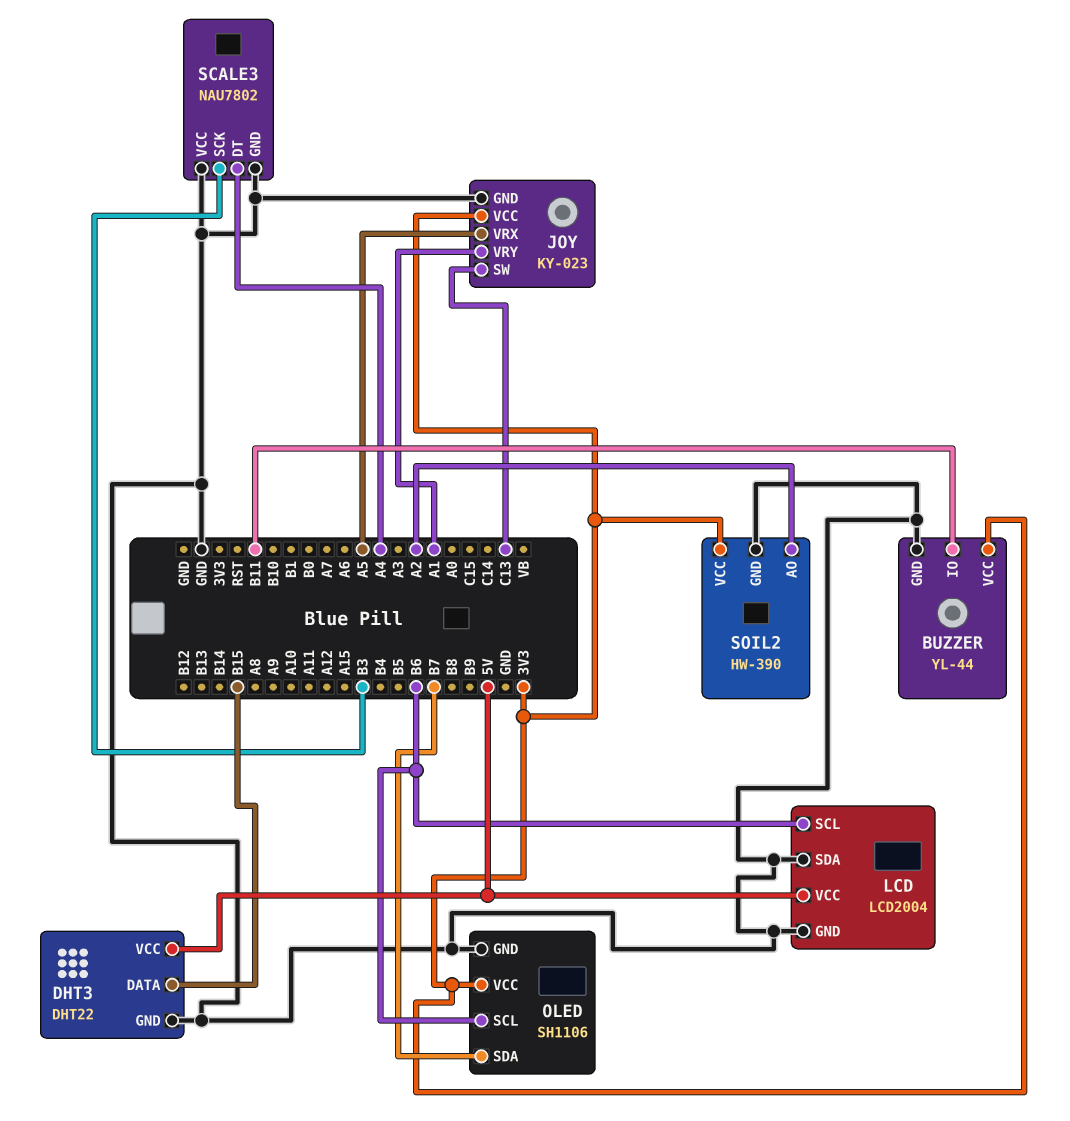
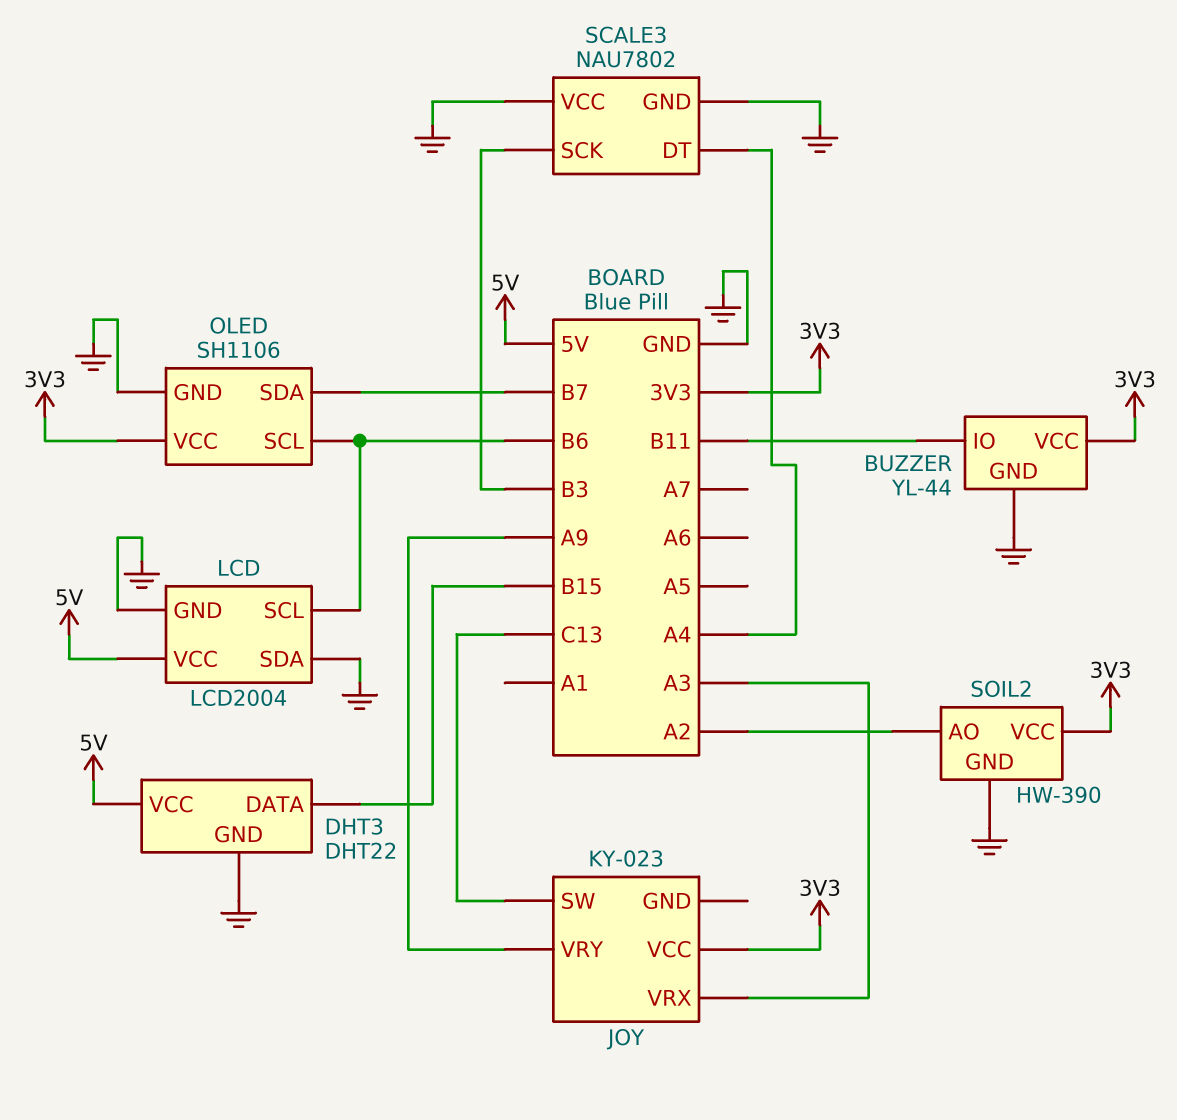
JOY pin GND: GND -> none
JOY pin VRX: A5 -> A3
JOY pin VRY: A1 -> A9

